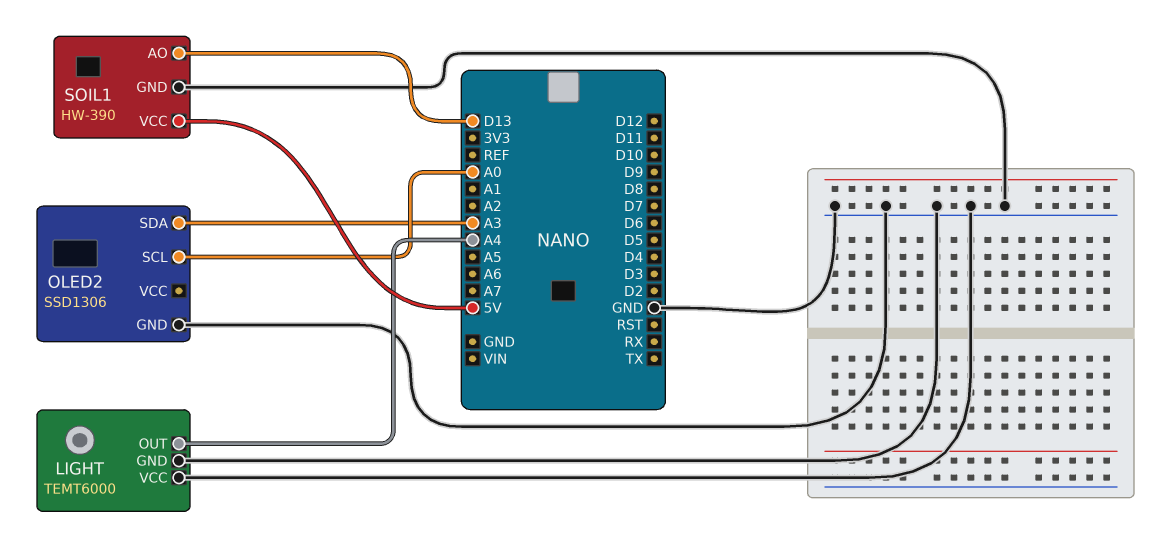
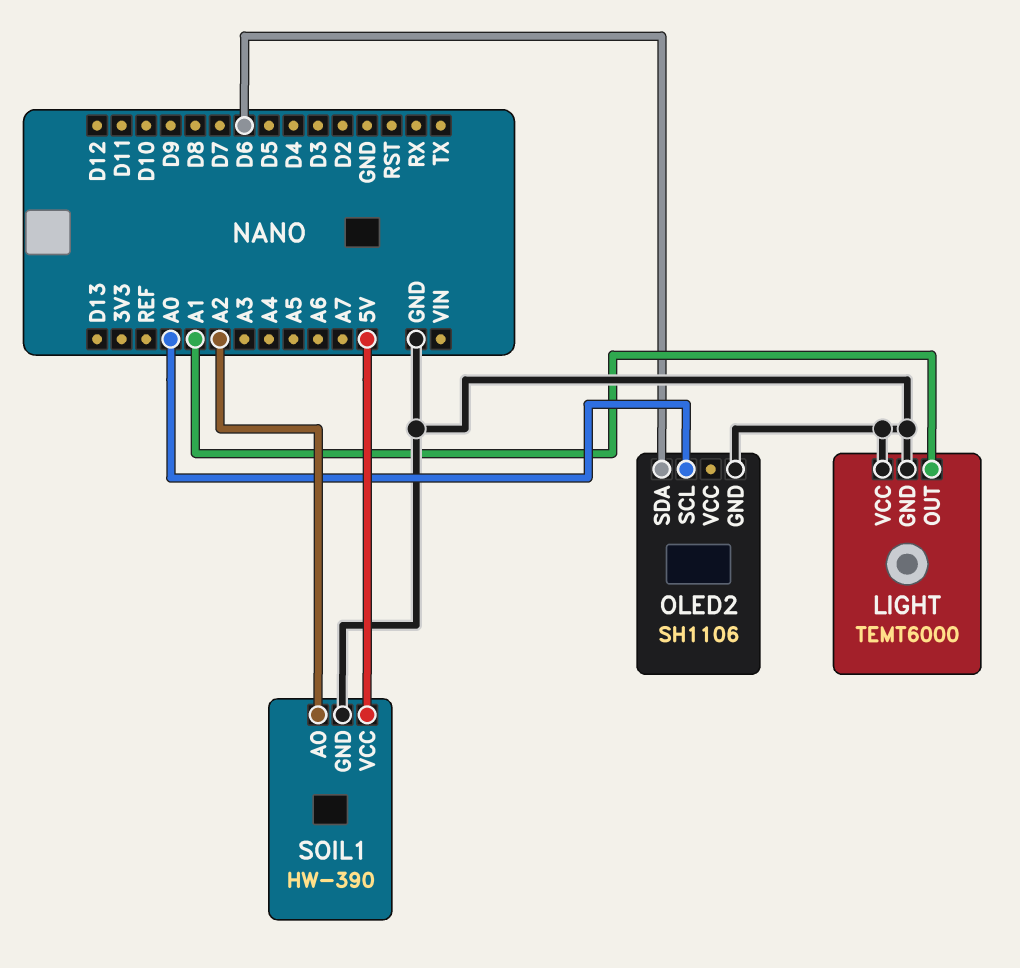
LIGHT pin OUT: A4 -> A1
OLED2: SSD1306 -> SH1106
OLED2 pin SDA: A3 -> D6
SOIL1 pin AO: D13 -> A2

